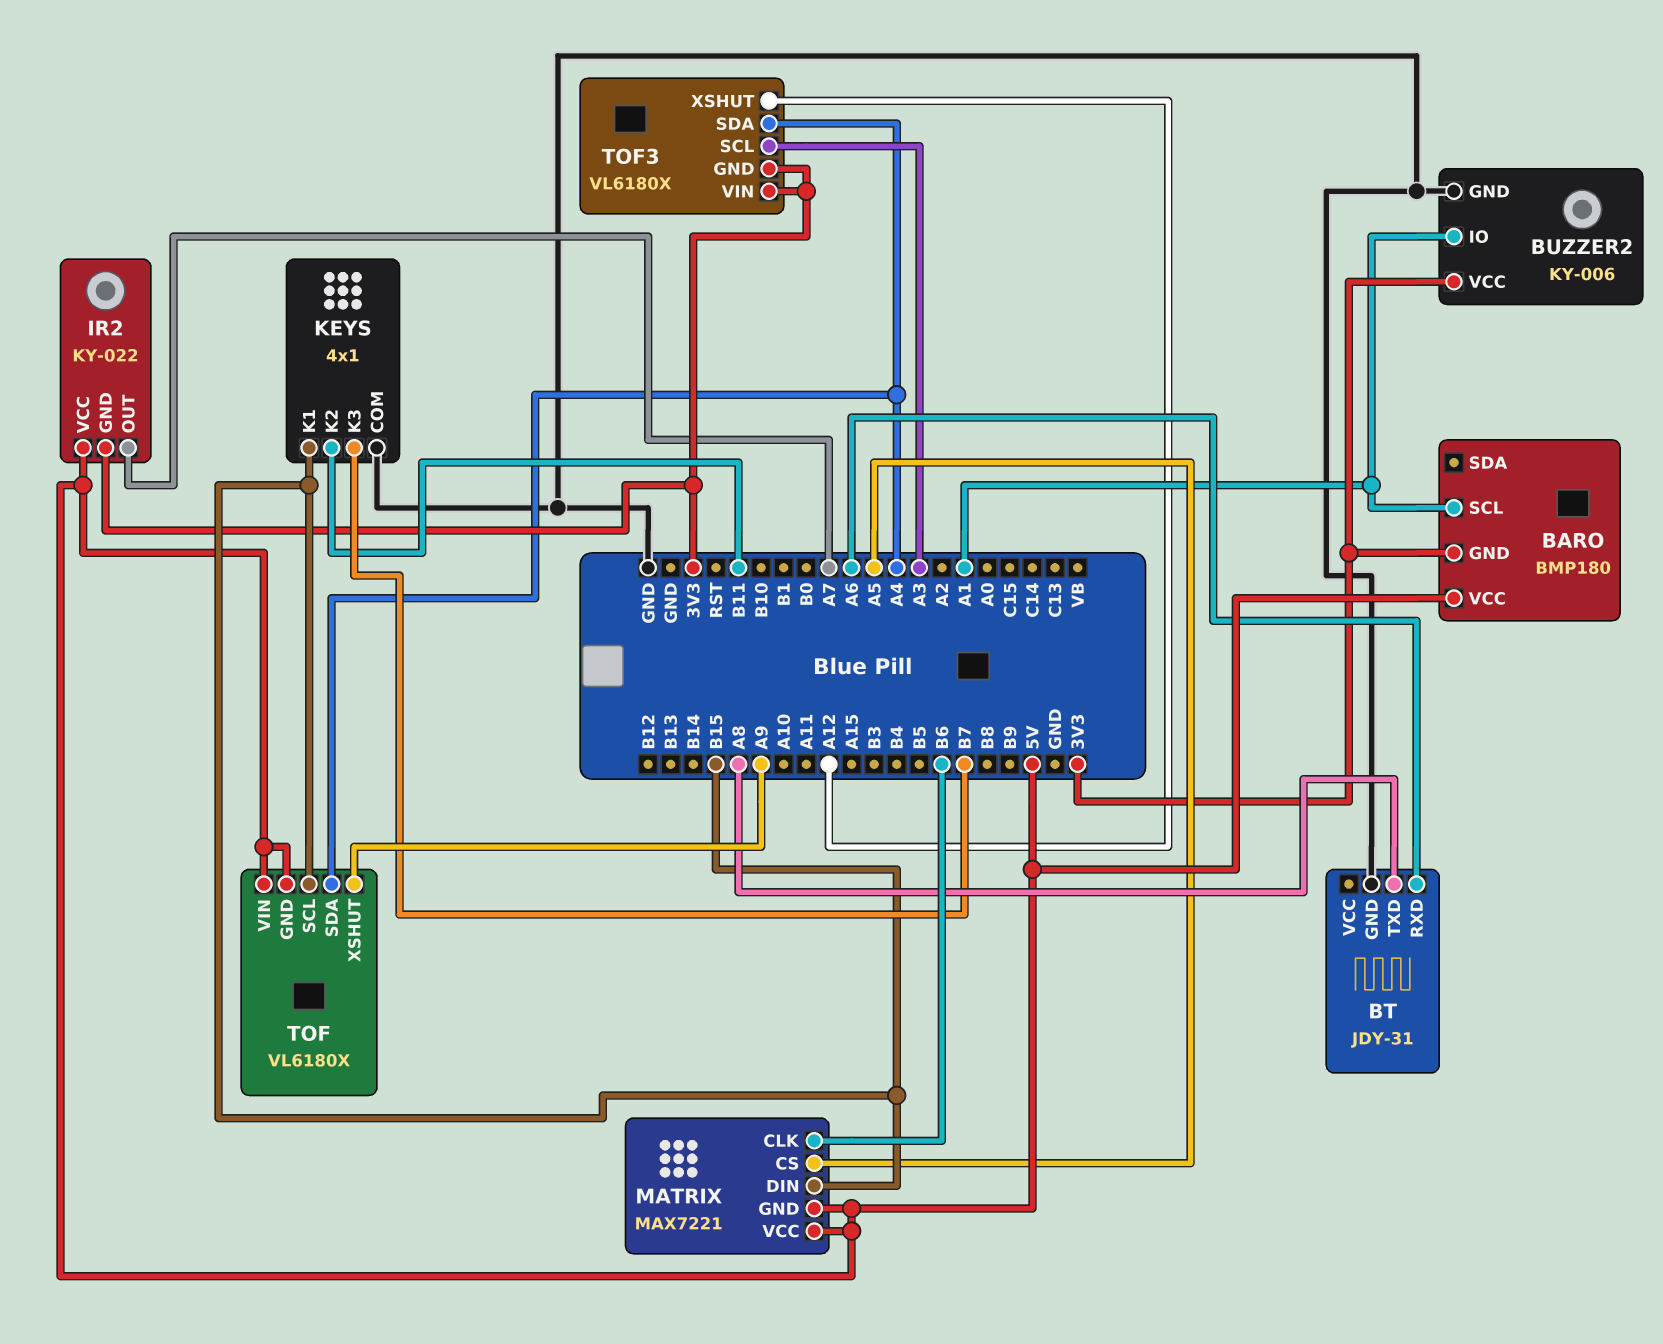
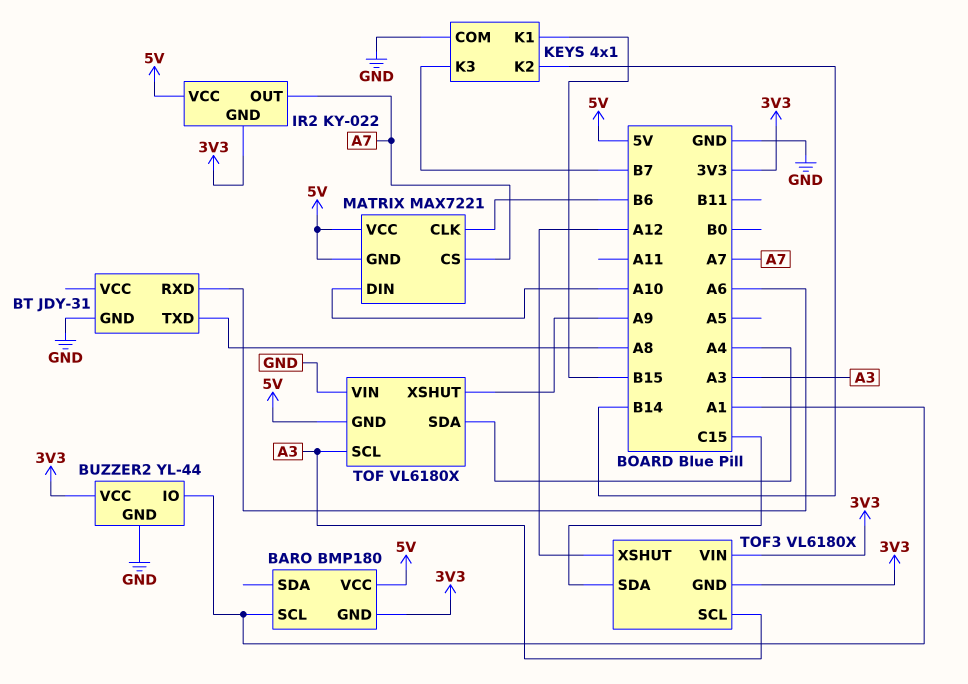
BUZZER2: KY-006 -> YL-44
KEYS pin K2: B11 -> B14
MATRIX pin CS: A5 -> A7
MATRIX pin DIN: B15 -> A10
TOF pin SCL: B15 -> A3
TOF pin VIN: 5V -> GND
TOF3 pin SDA: A4 -> C15

